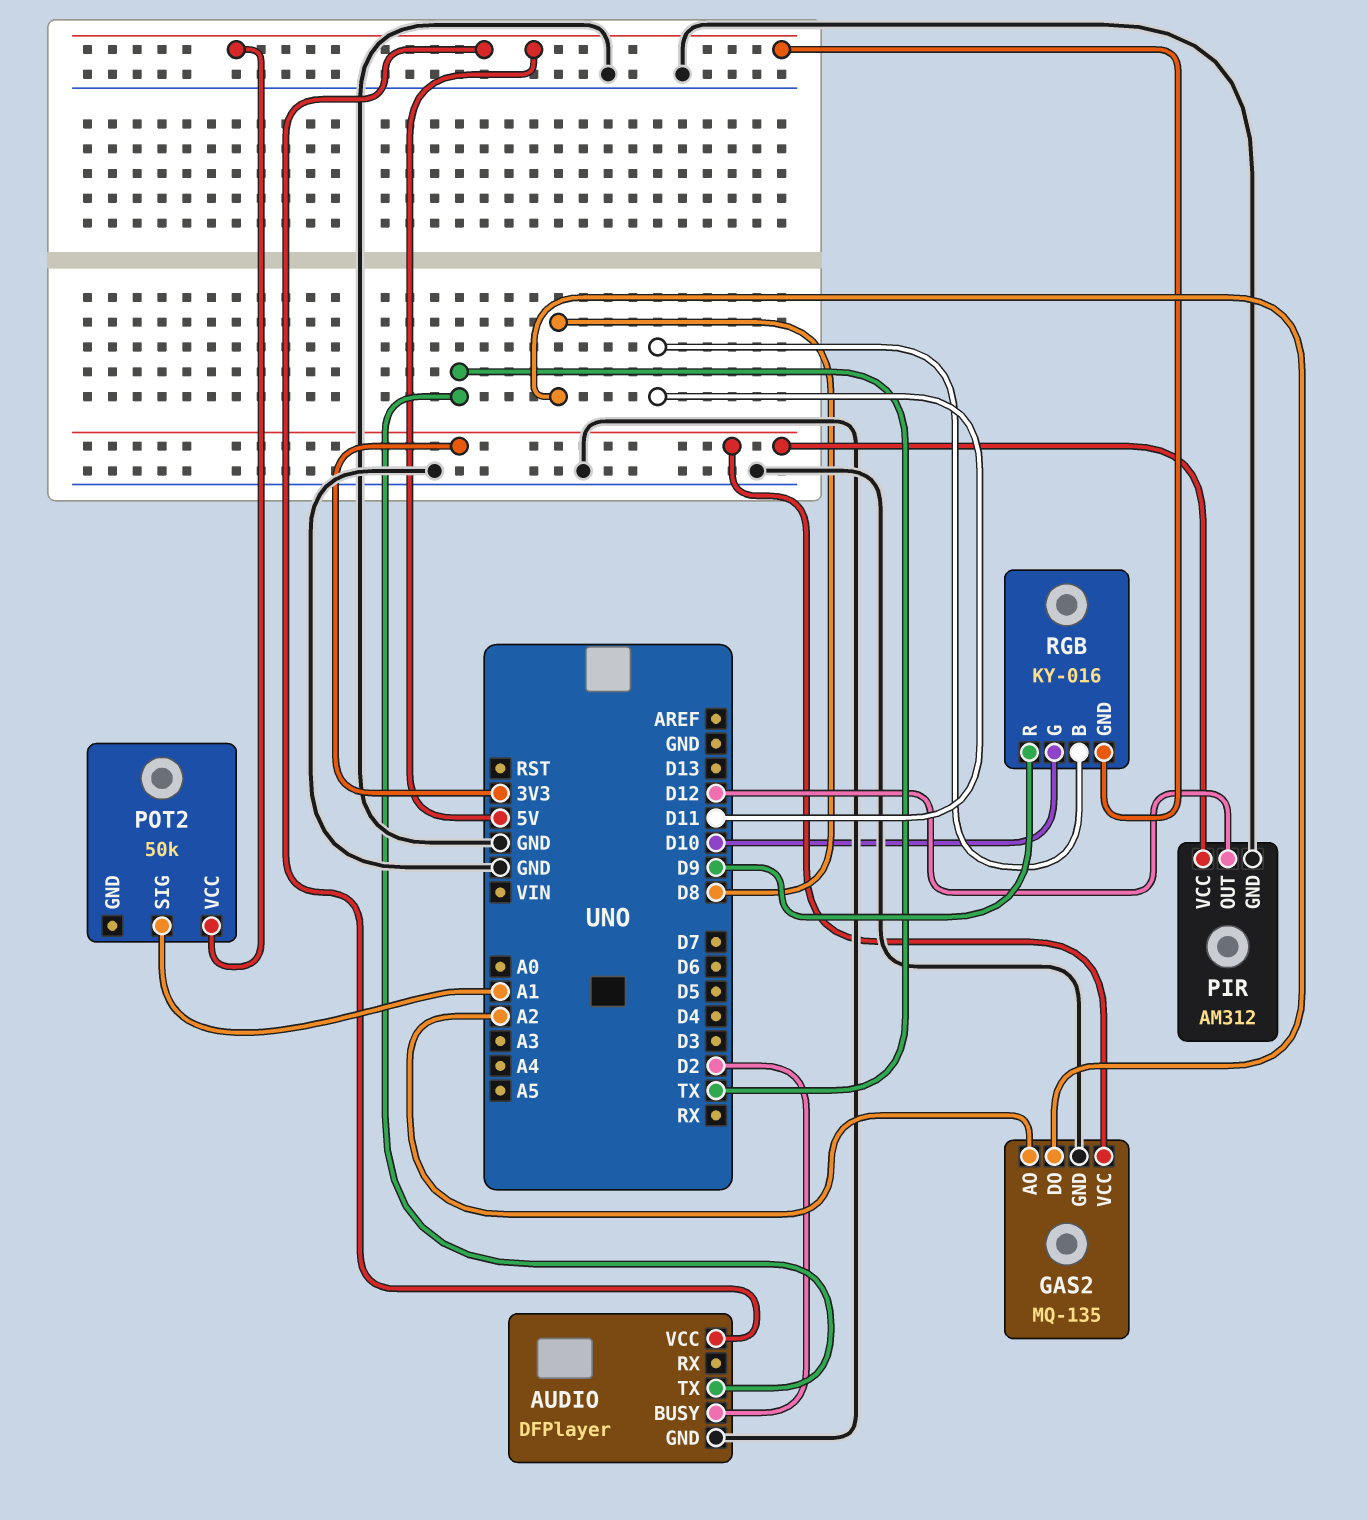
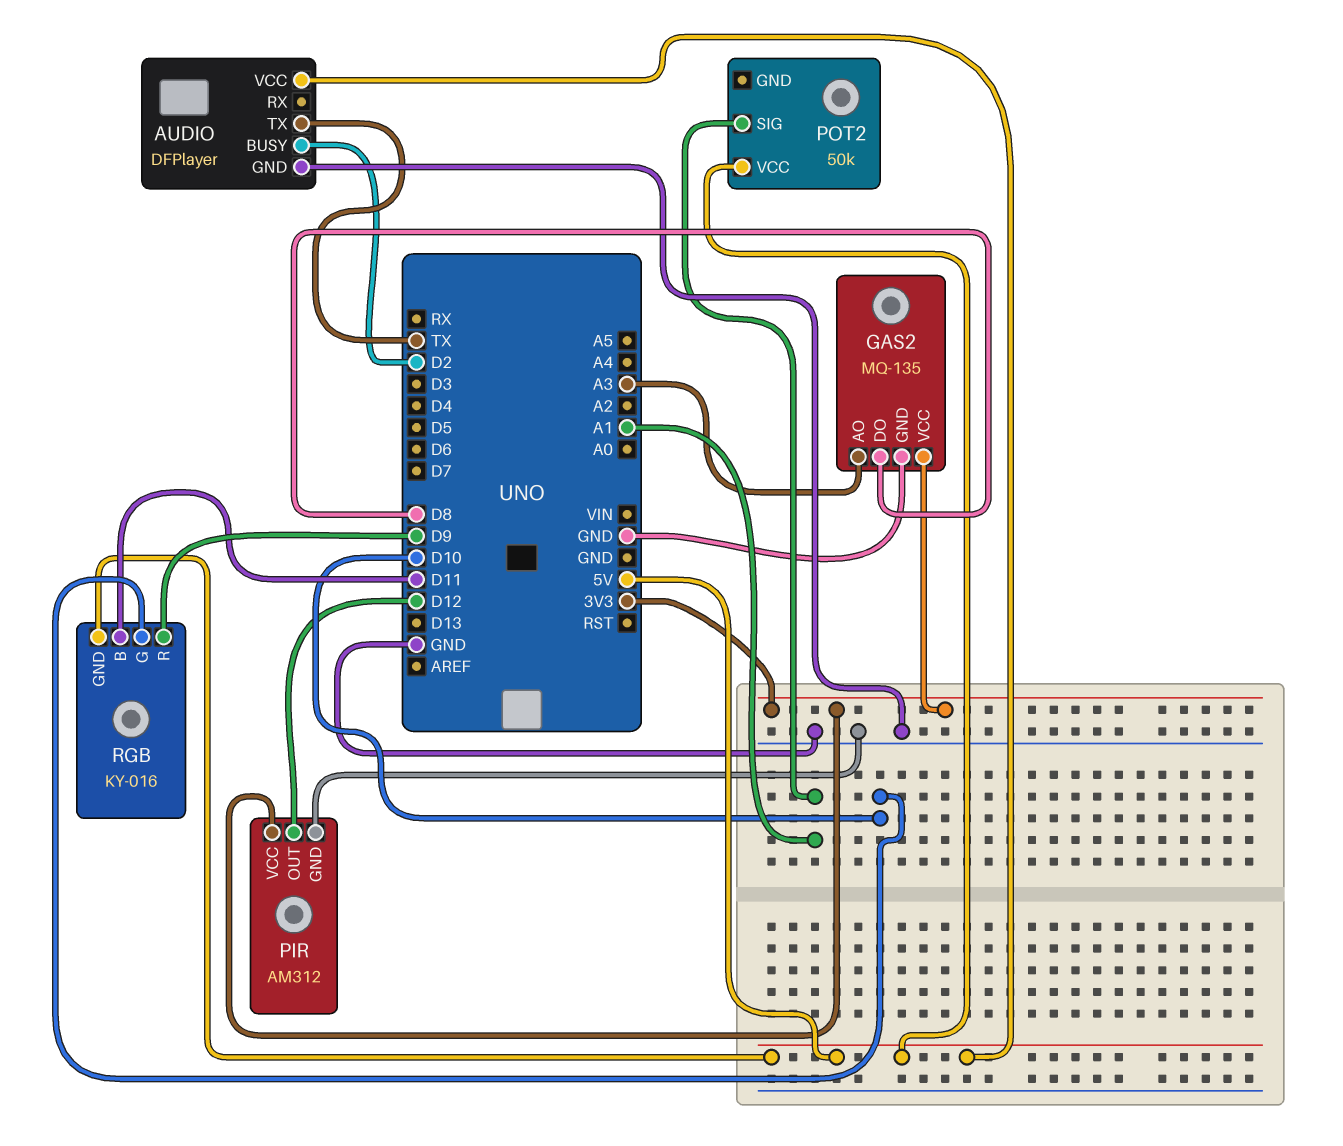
GAS2 pin AO: A2 -> A3

